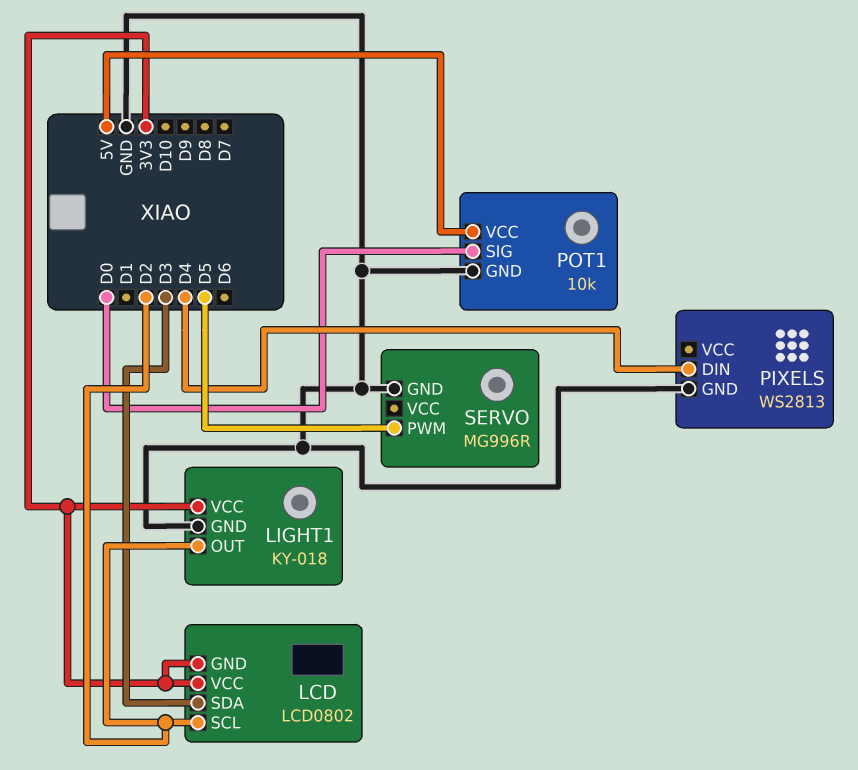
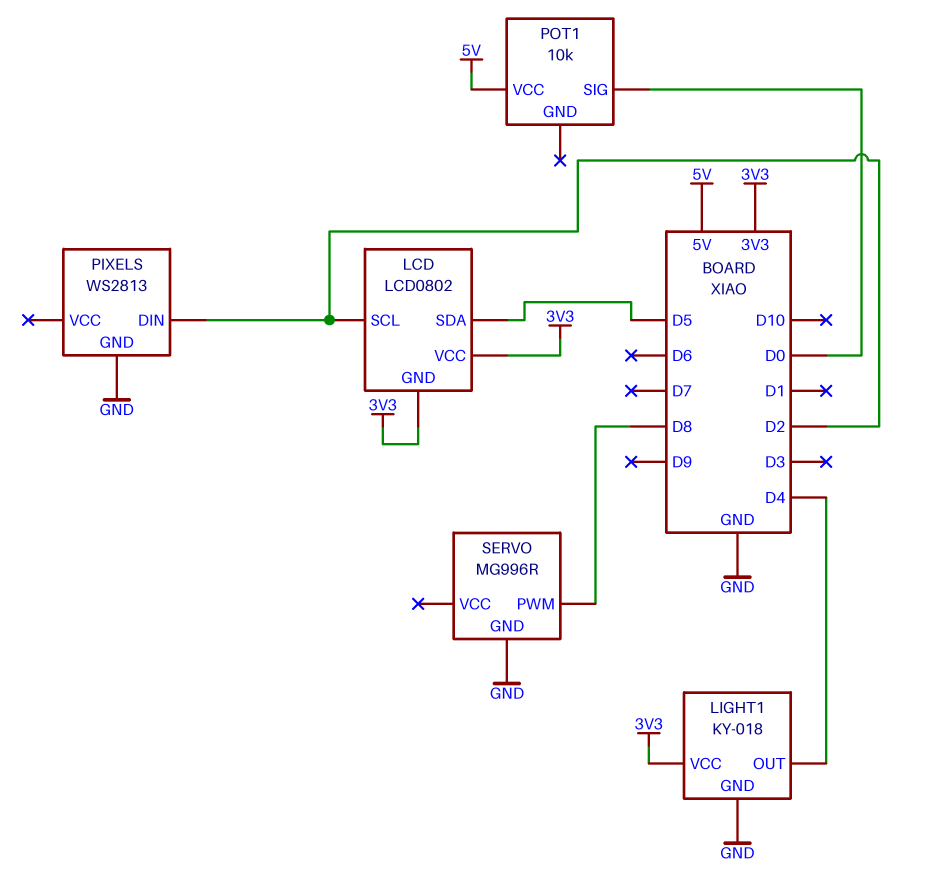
LCD pin SDA: D3 -> D5
LIGHT1 pin OUT: D2 -> D4
PIXELS pin DIN: D4 -> D2
POT1 pin GND: GND -> none
SERVO pin PWM: D5 -> D8

